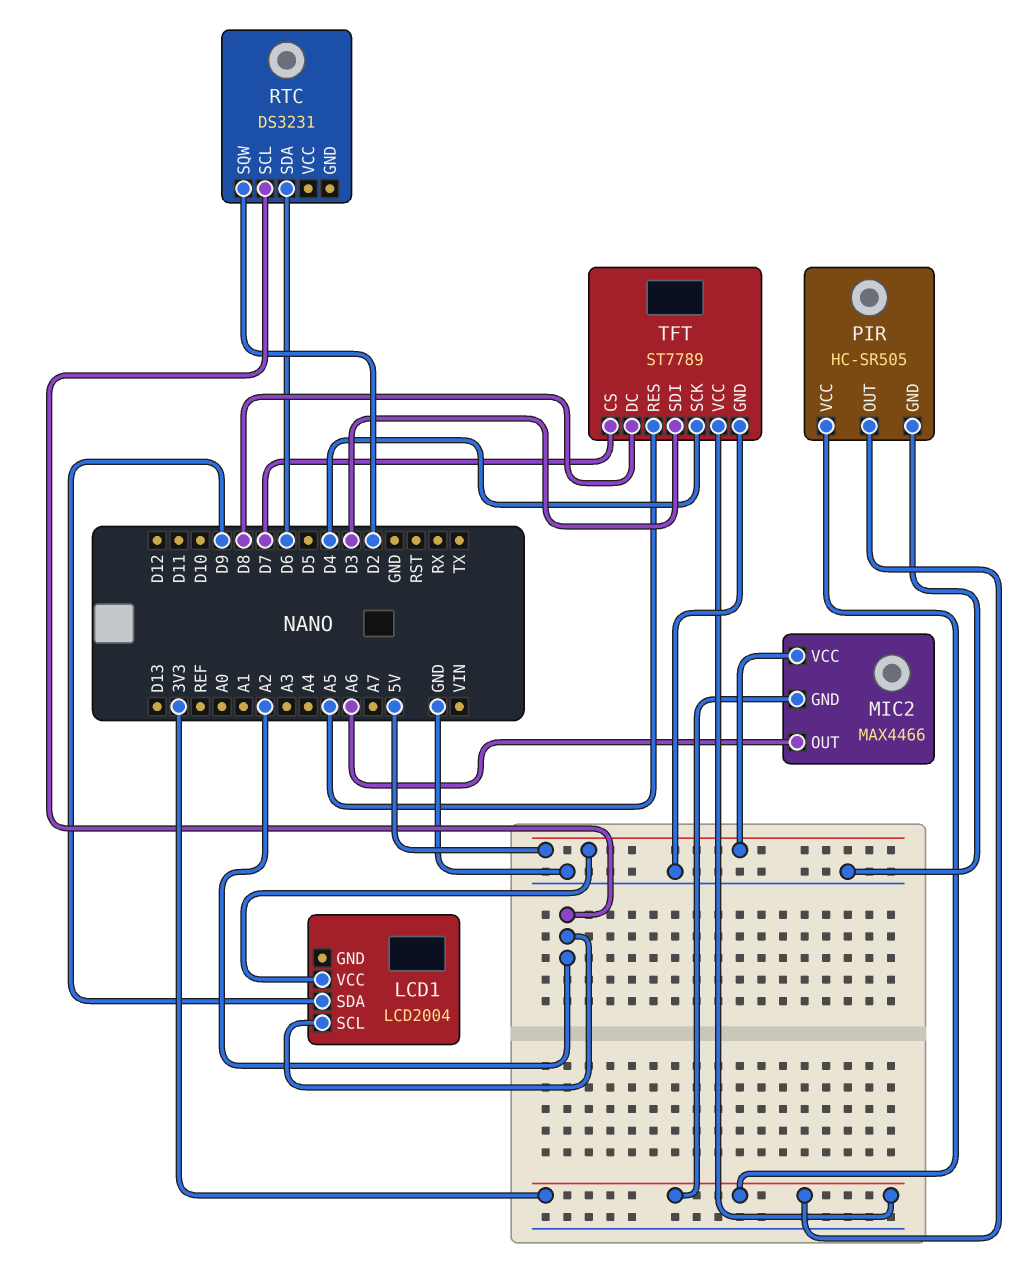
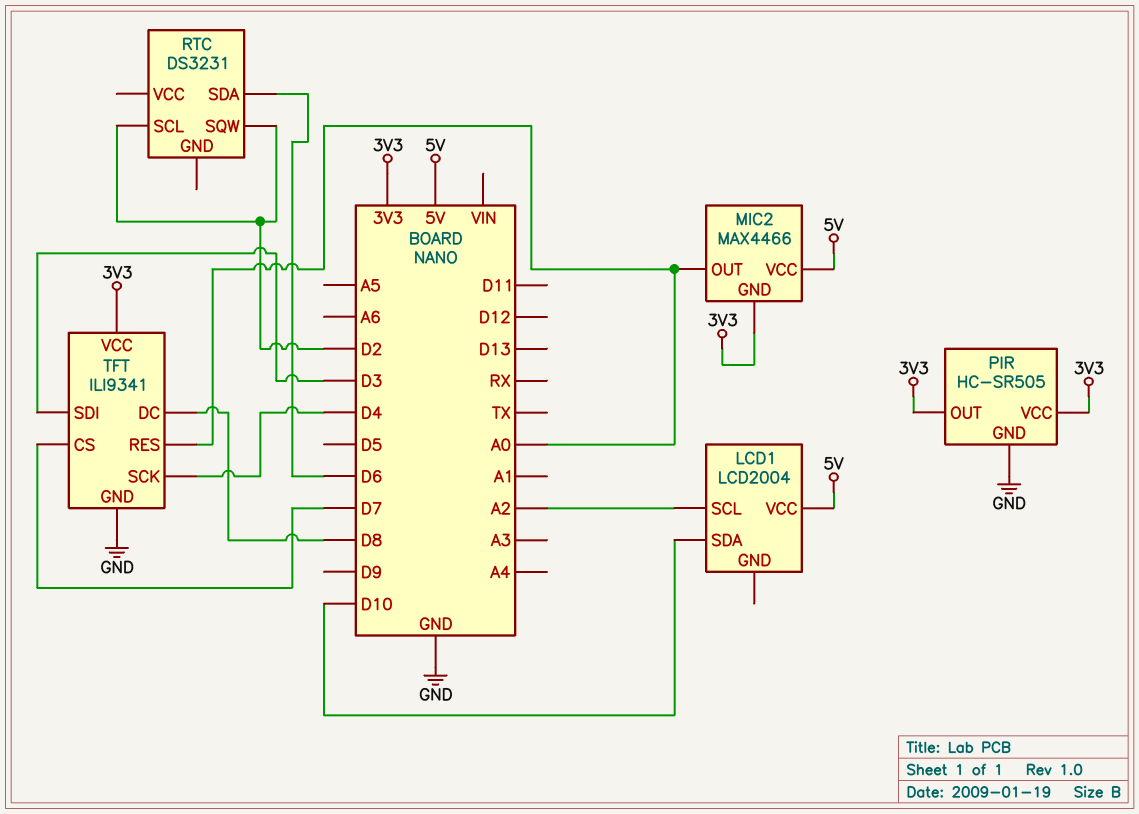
LCD1 pin SDA: D9 -> D10
MIC2 pin OUT: A6 -> A0
RTC pin SCL: A2 -> D2
TFT: ST7789 -> ILI9341
TFT pin RES: A5 -> A0

